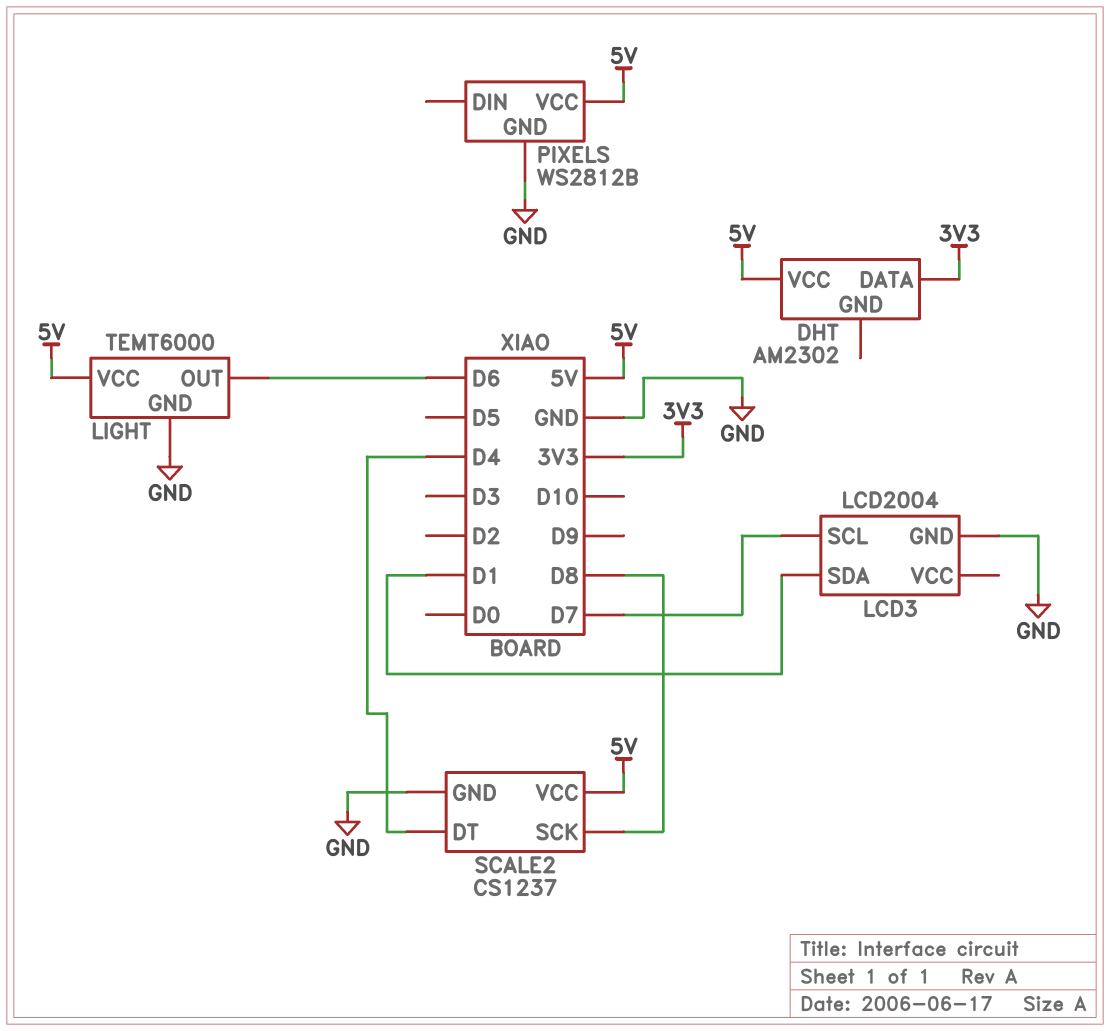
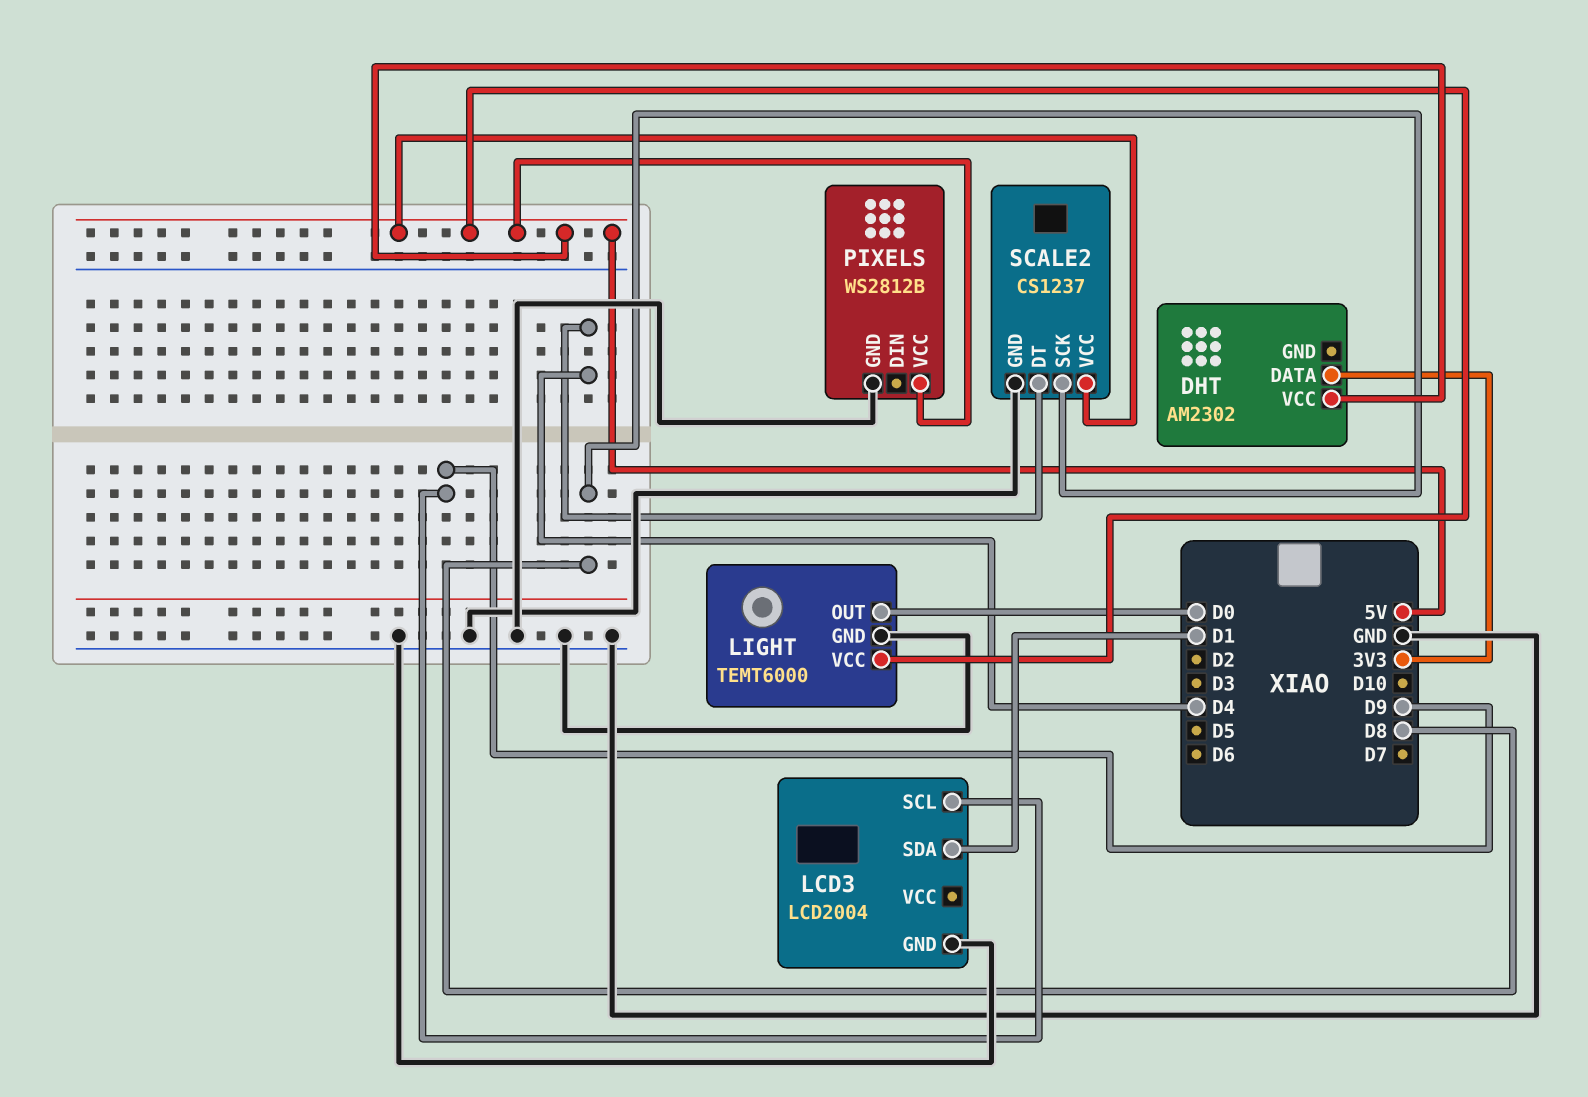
LCD3 pin SCL: D7 -> D9
LIGHT pin OUT: D6 -> D0

